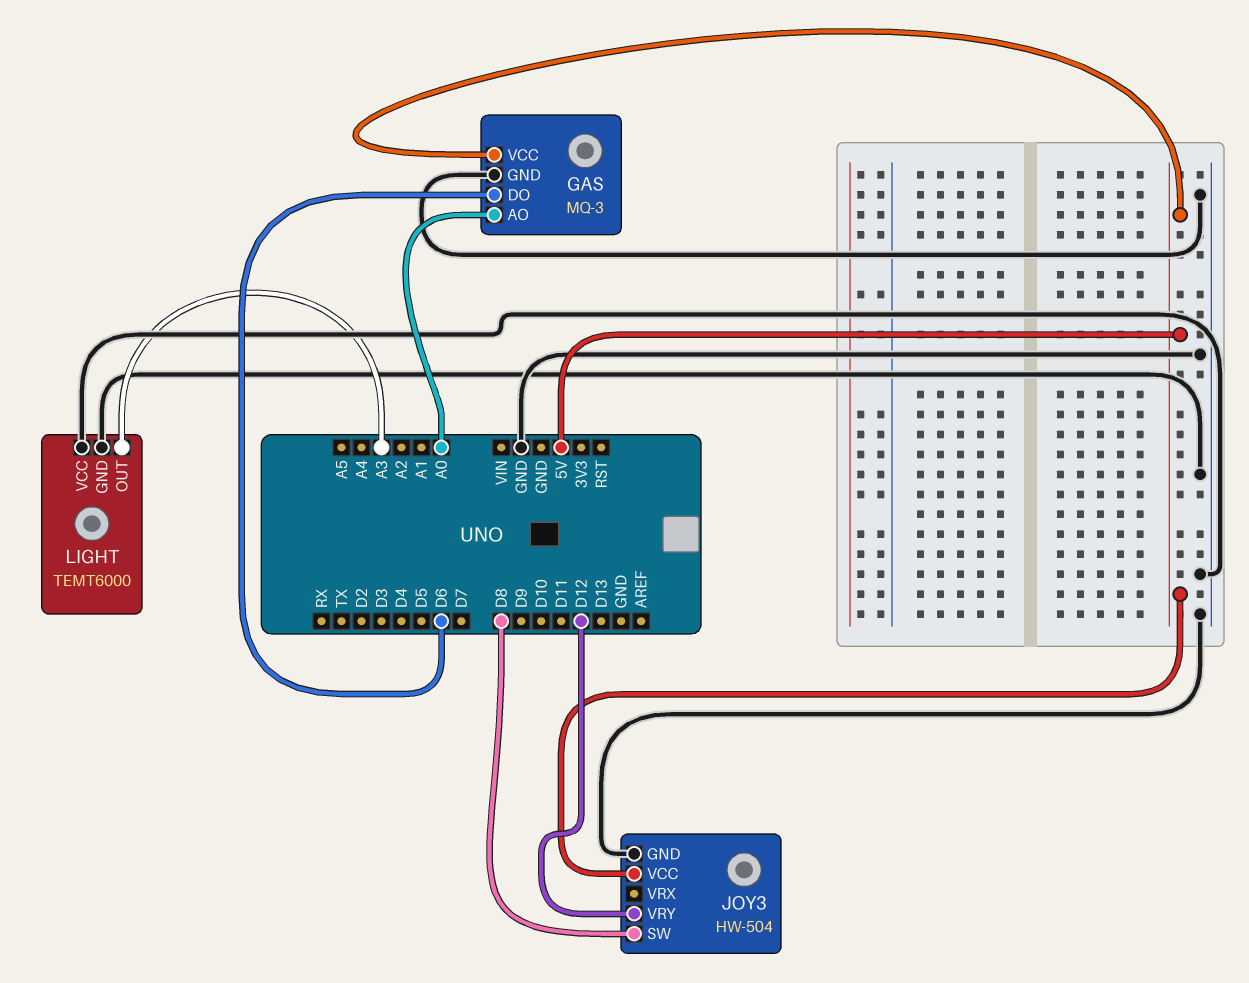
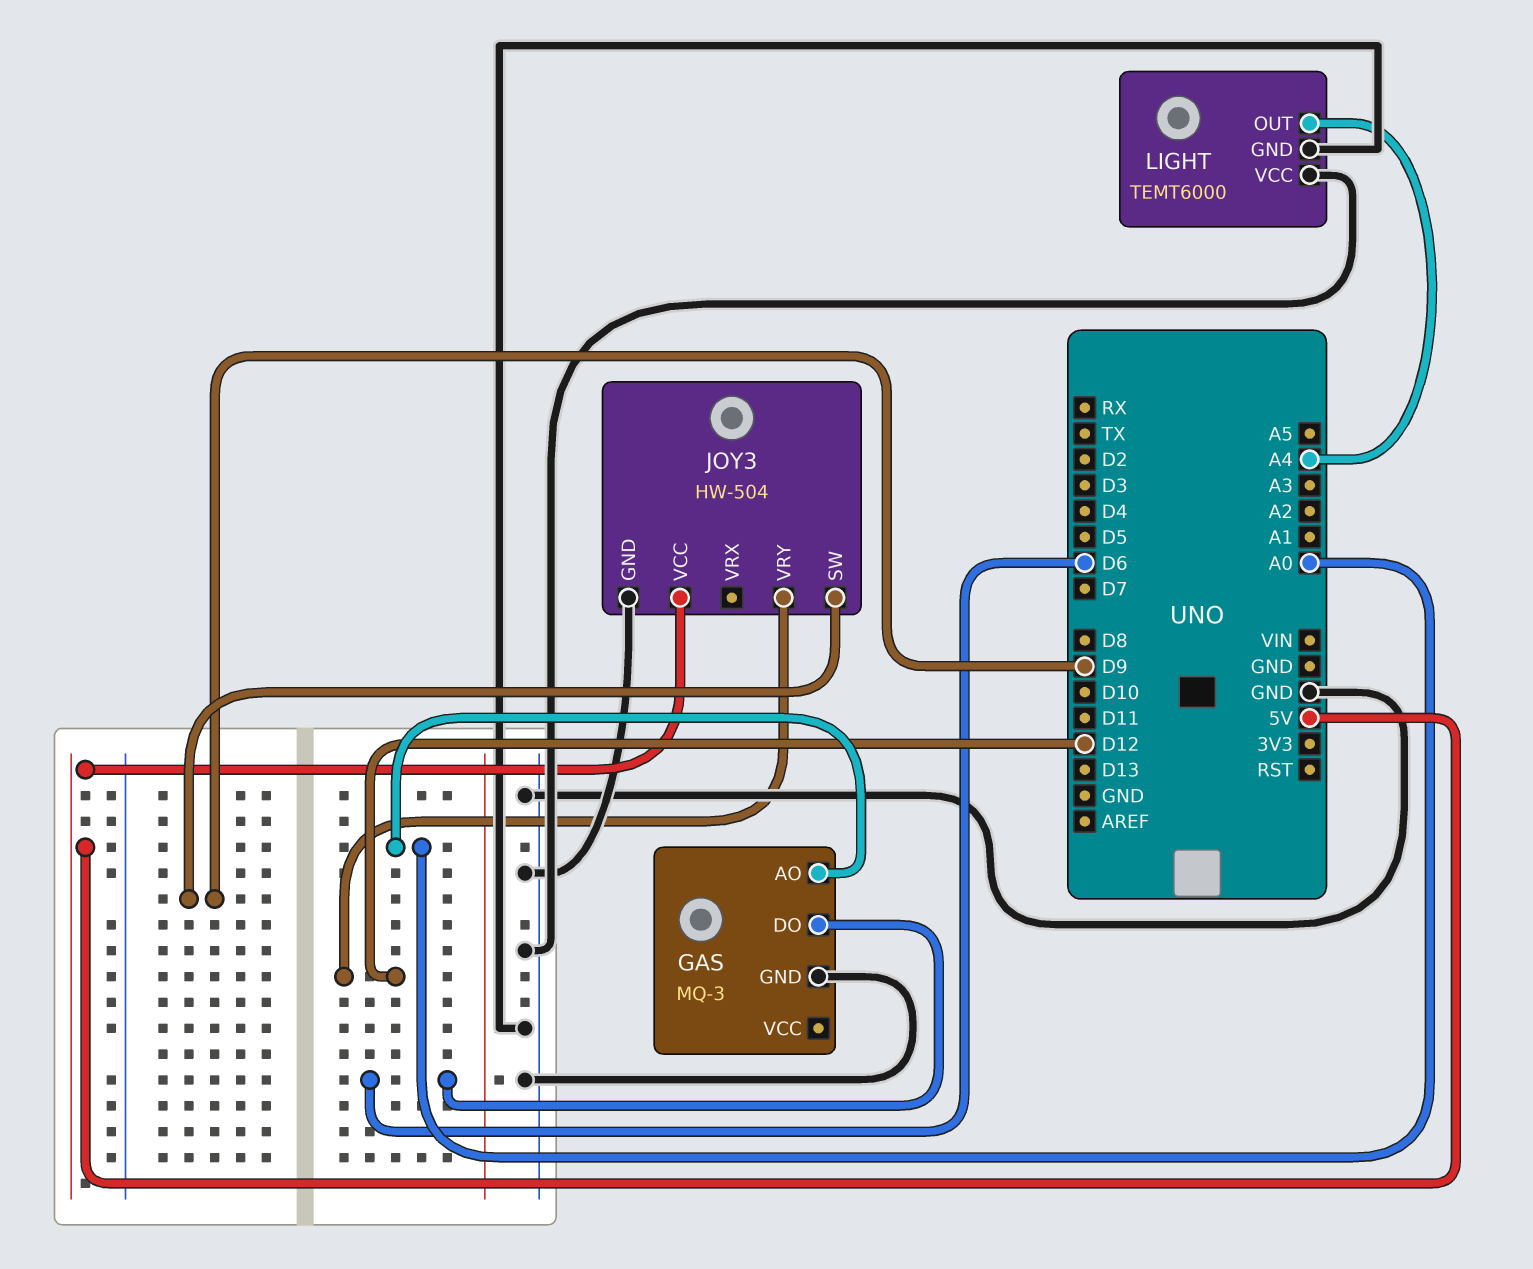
GAS pin VCC: 5V -> none
JOY3 pin SW: D8 -> D9
LIGHT pin OUT: A3 -> A4

